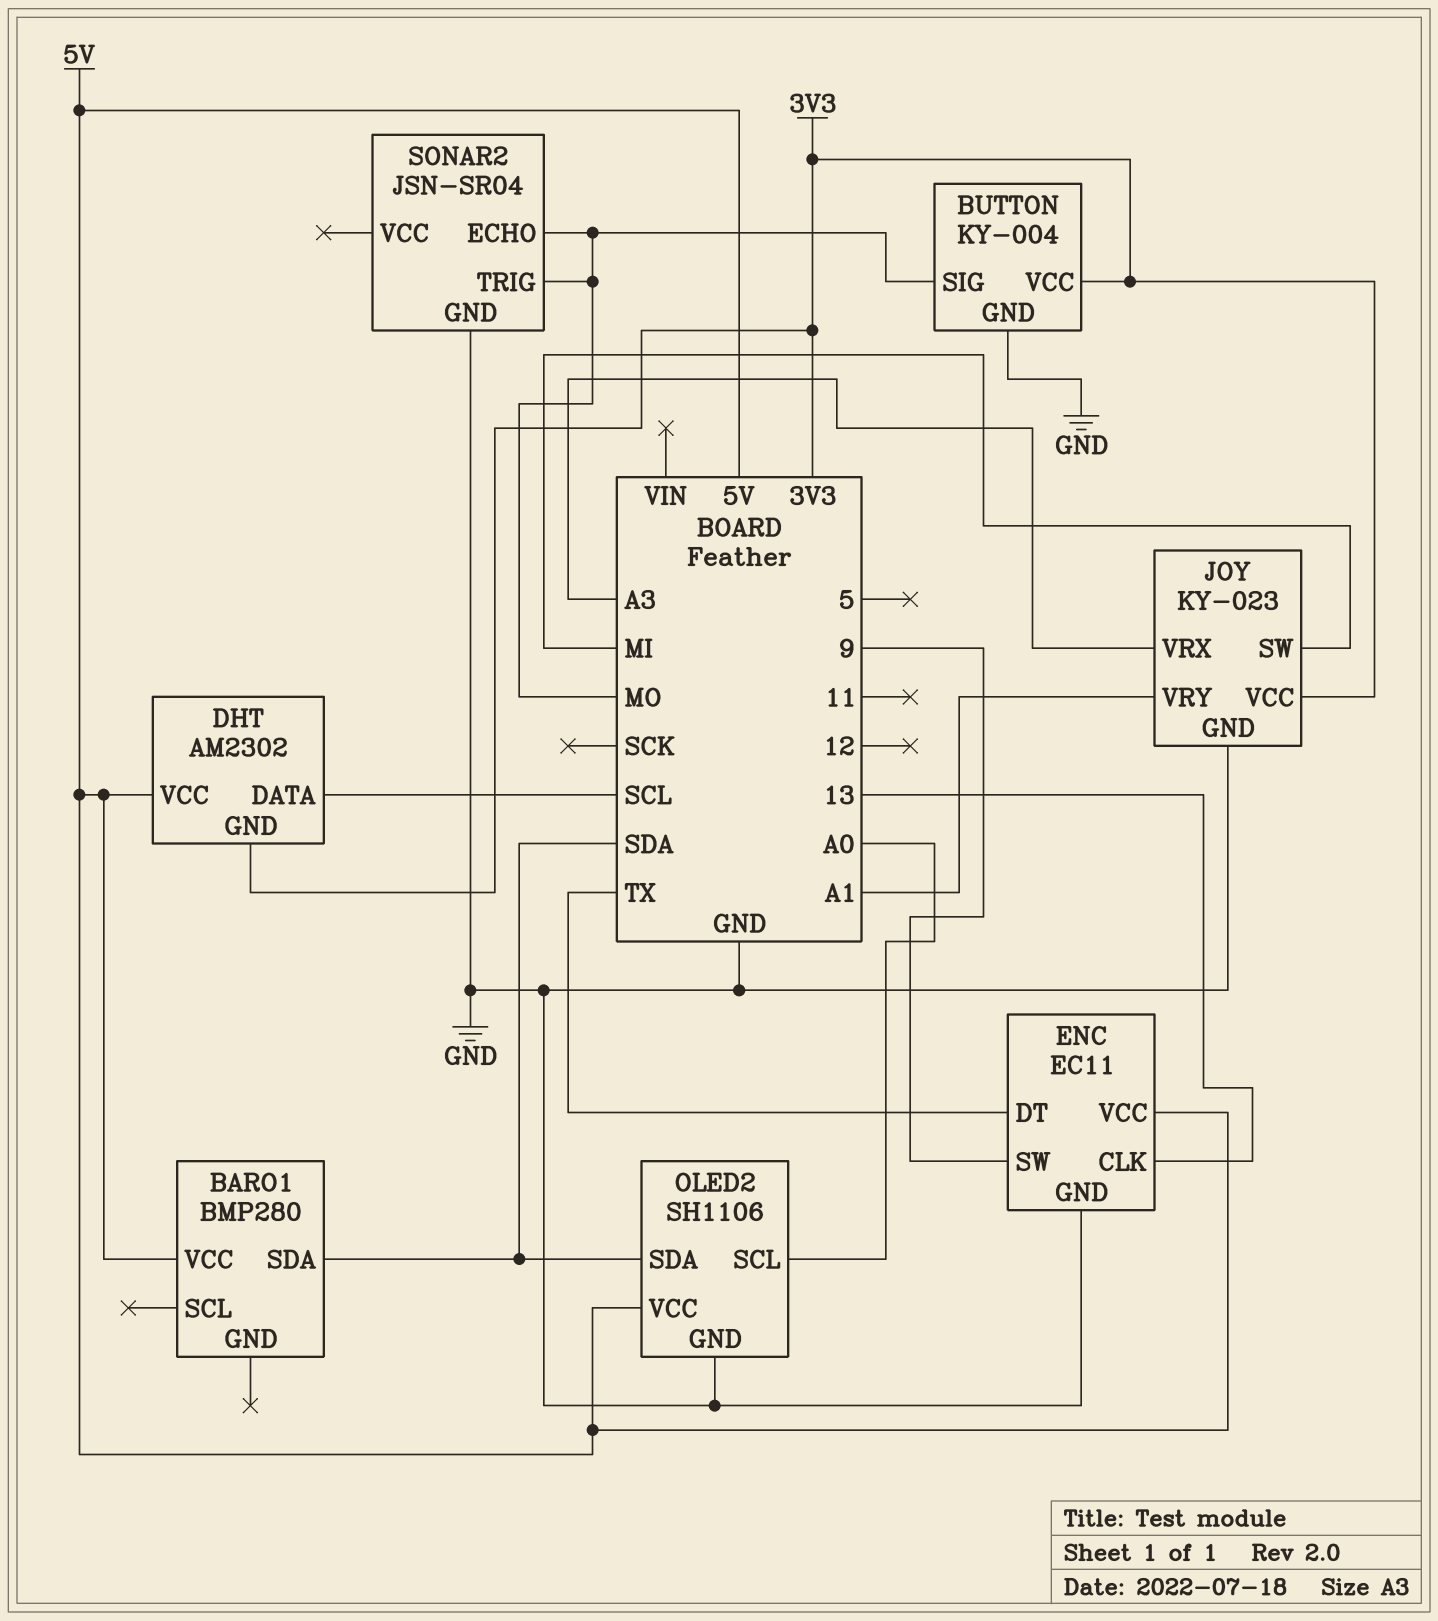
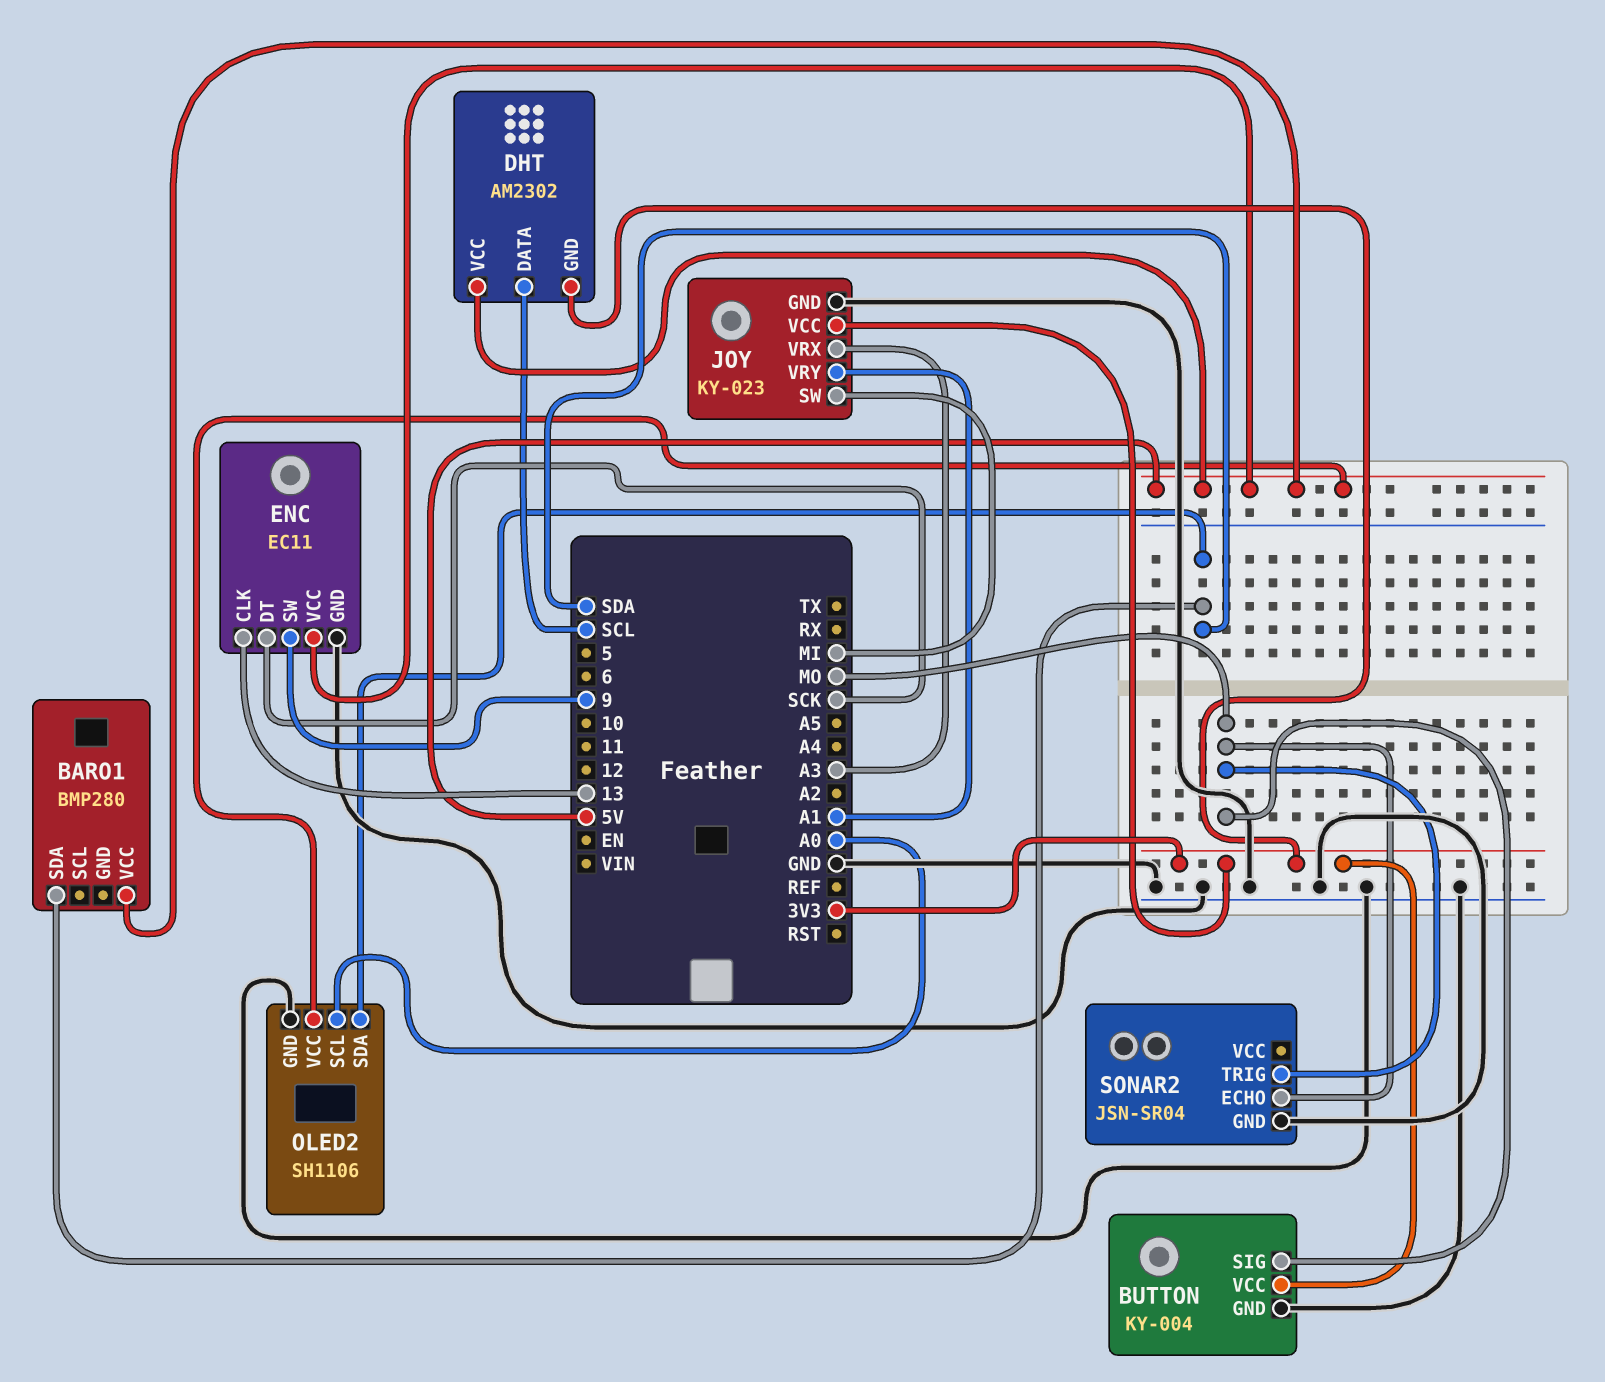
ENC pin DT: TX -> SCK

